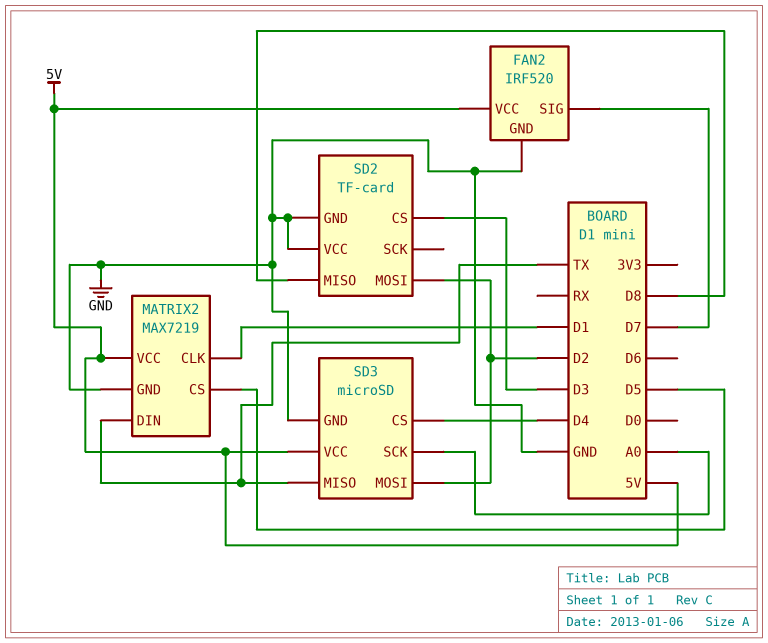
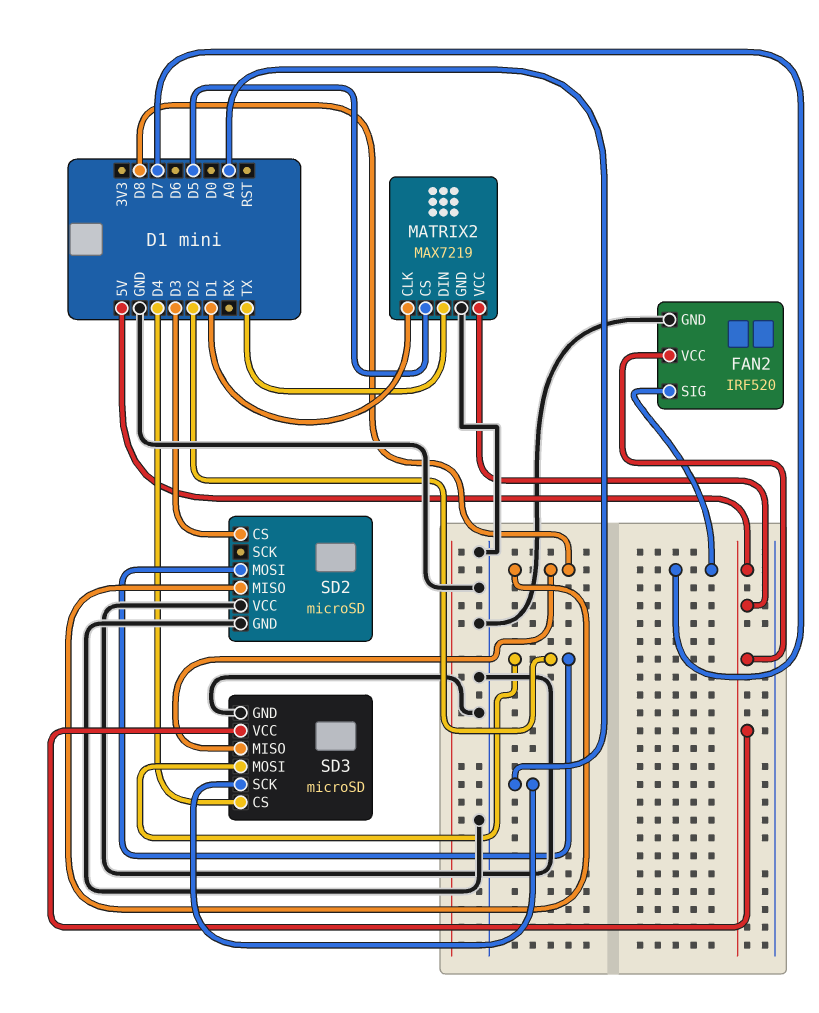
SD2: TF-card -> microSD
SD3 pin MISO: TX -> D8

